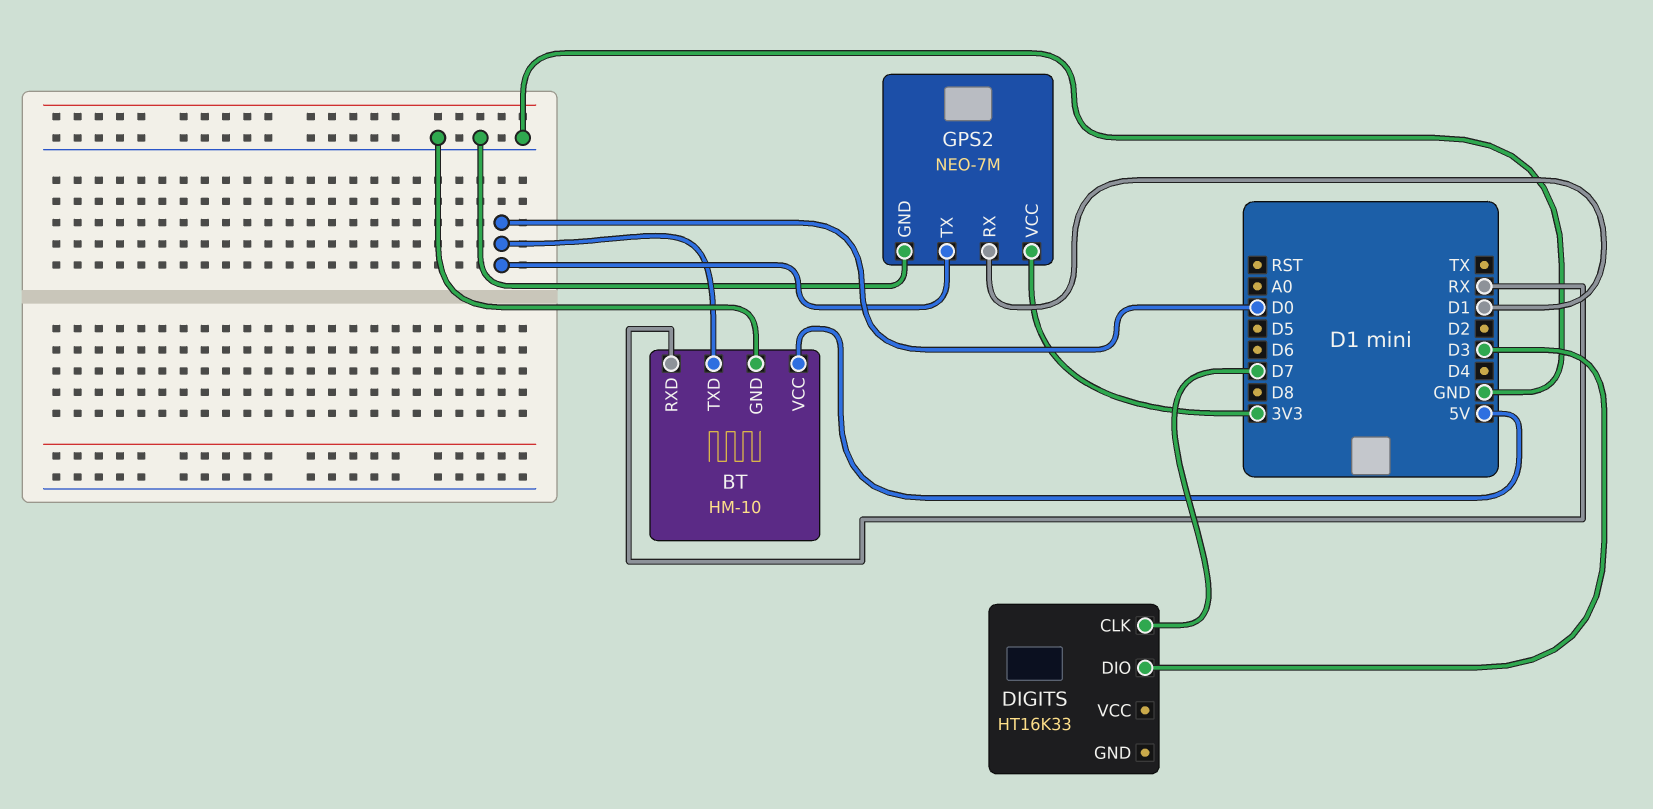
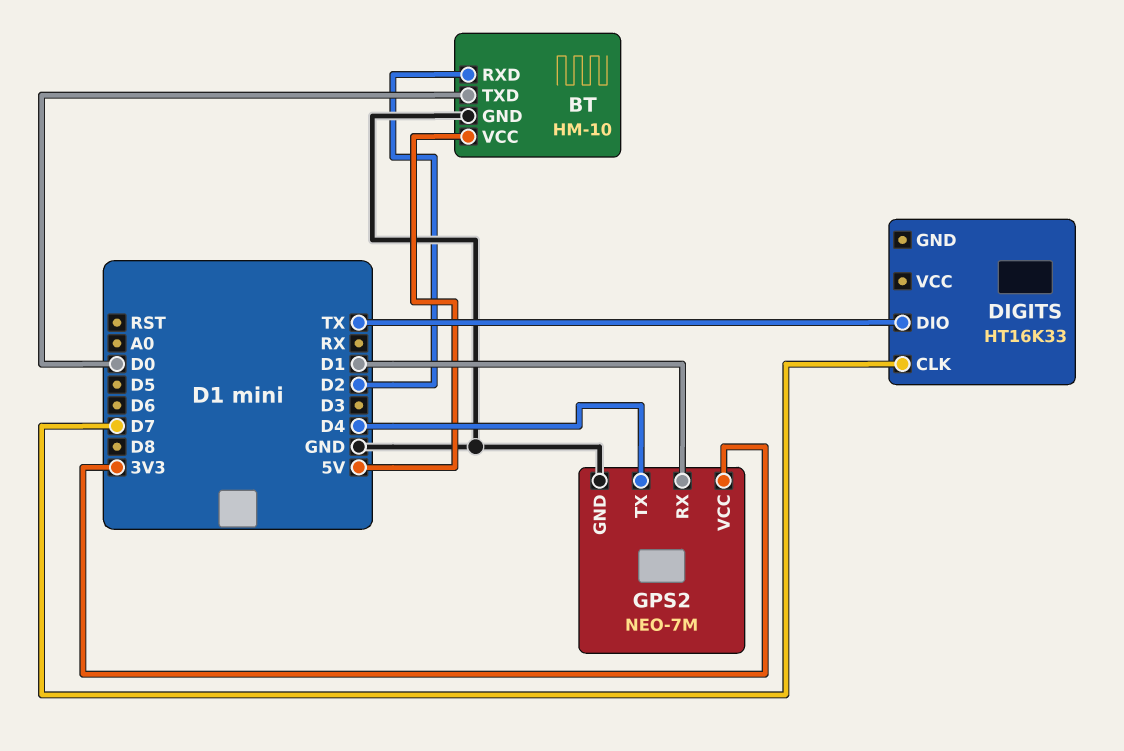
BT pin RXD: RX -> D2
DIGITS pin DIO: D3 -> TX
GPS2 pin TX: D0 -> D4

